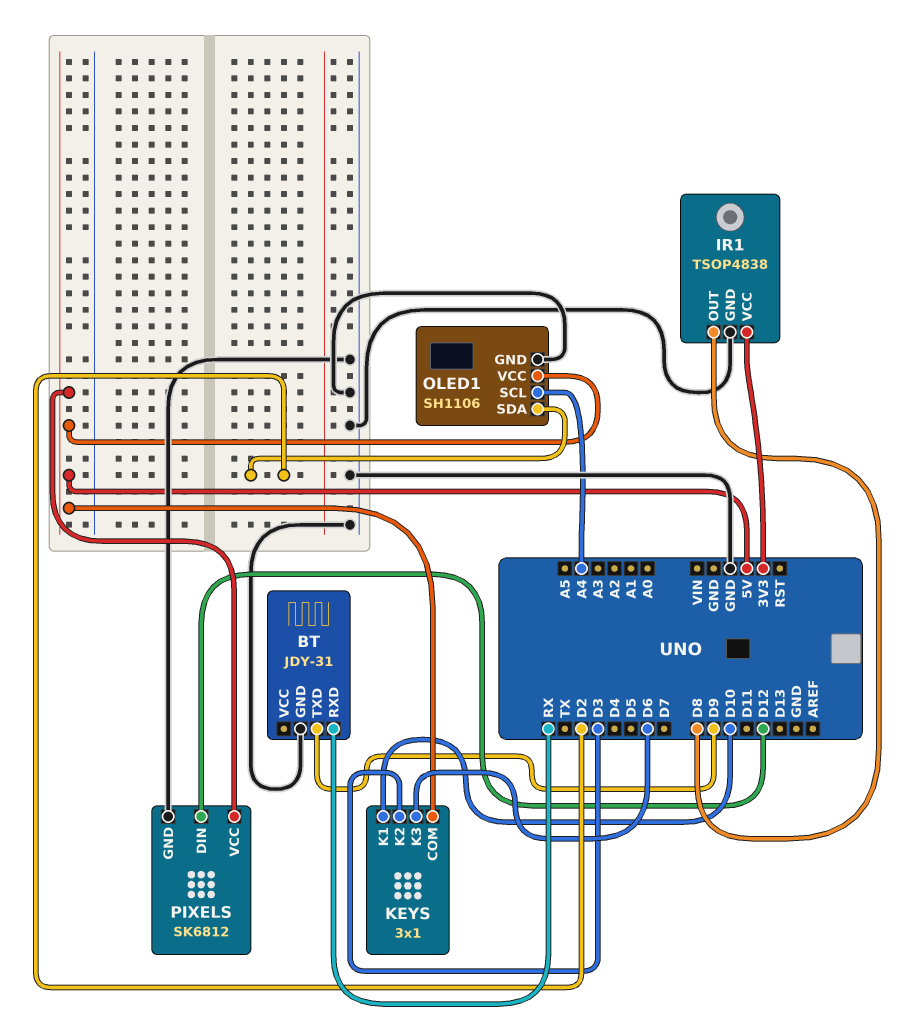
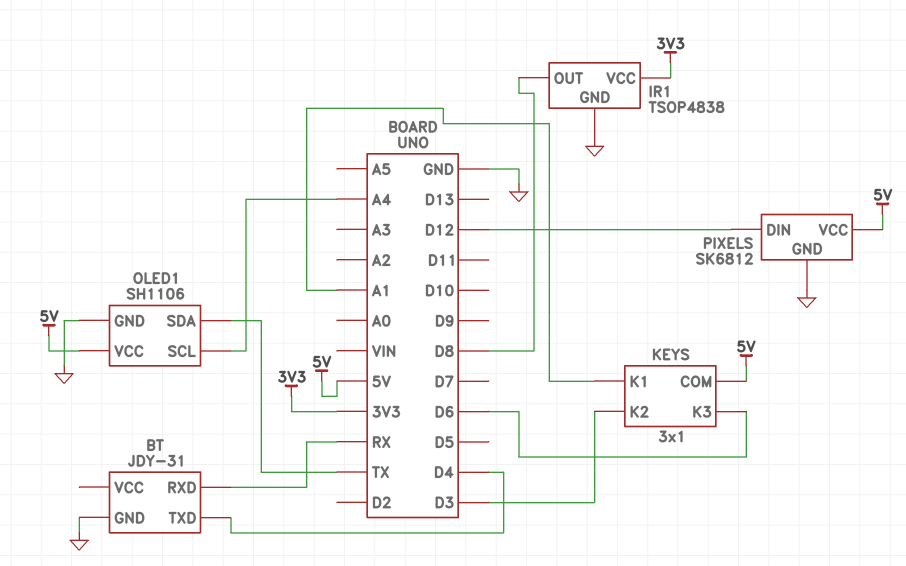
BT pin TXD: D9 -> D4
KEYS pin K1: D10 -> A1
OLED1 pin SDA: D2 -> TX

